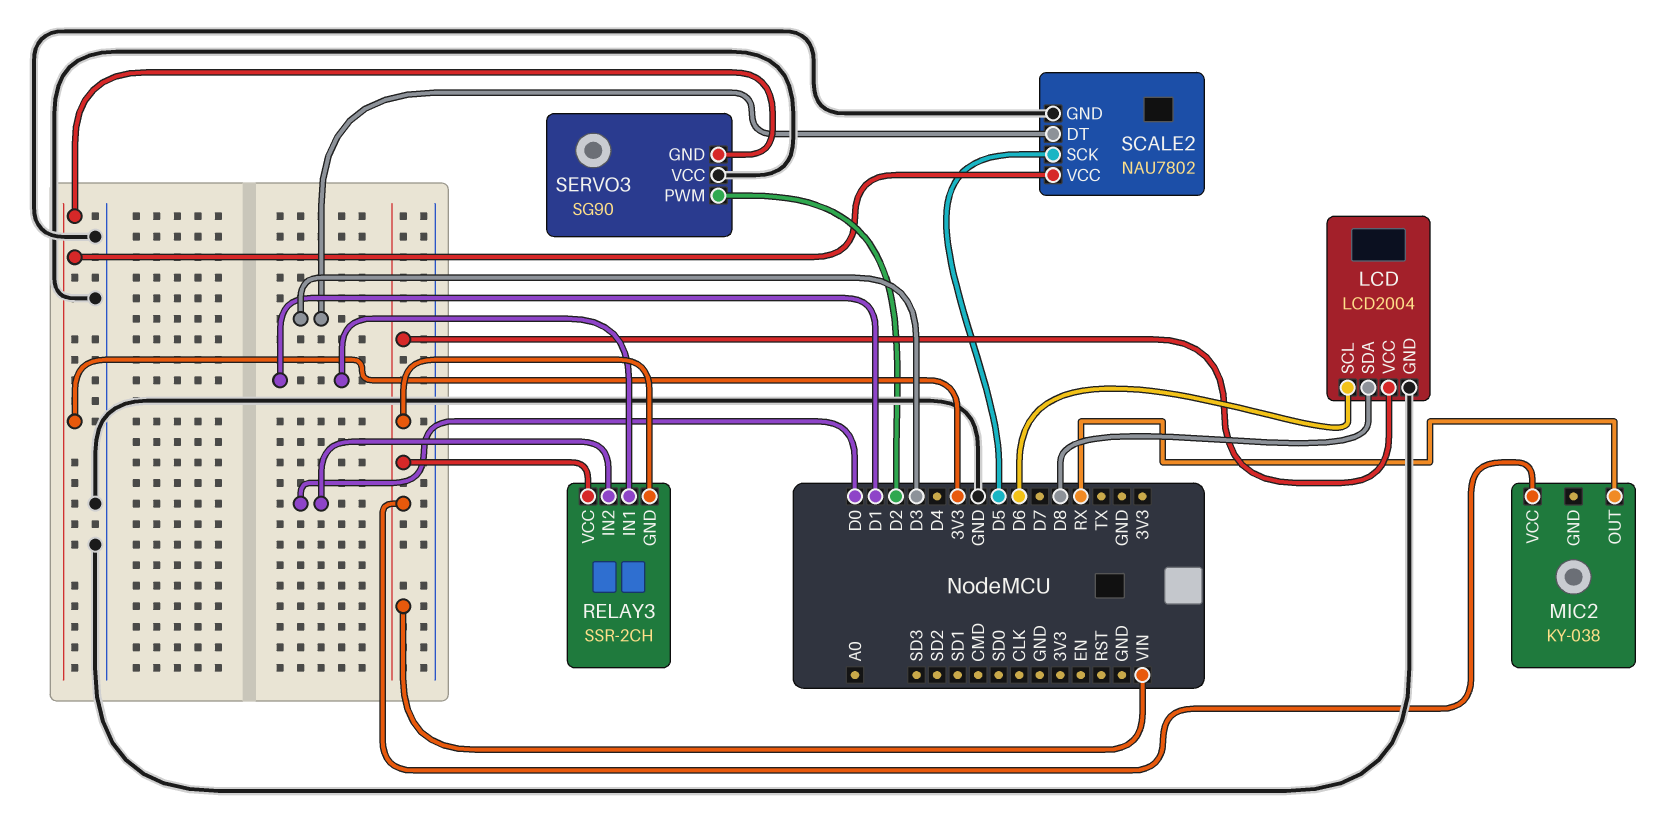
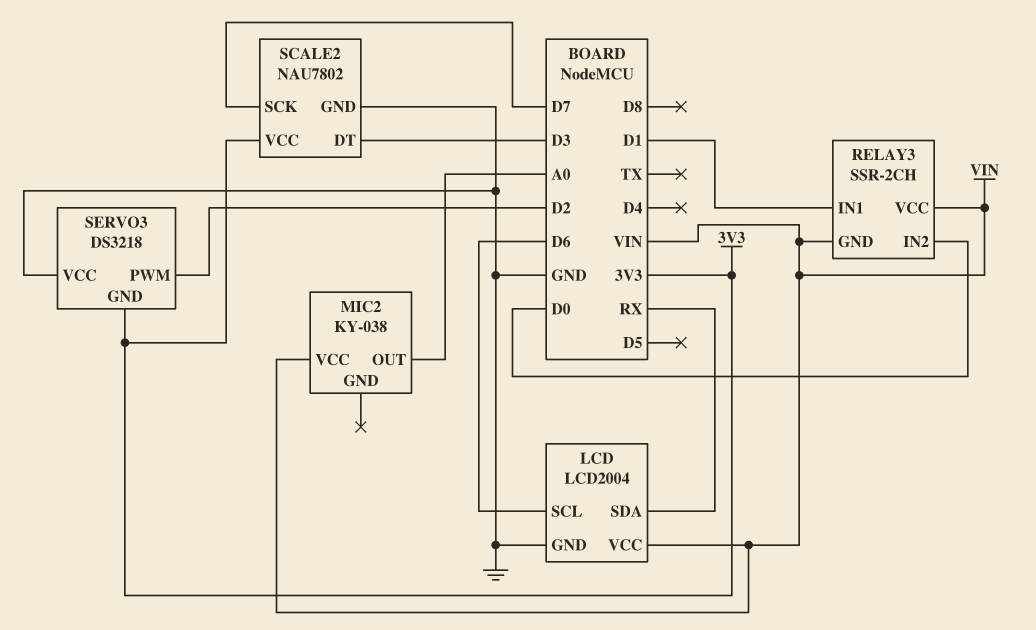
LCD pin SDA: D8 -> RX
MIC2 pin OUT: RX -> A0
SCALE2 pin SCK: D5 -> D7
SERVO3: SG90 -> DS3218

